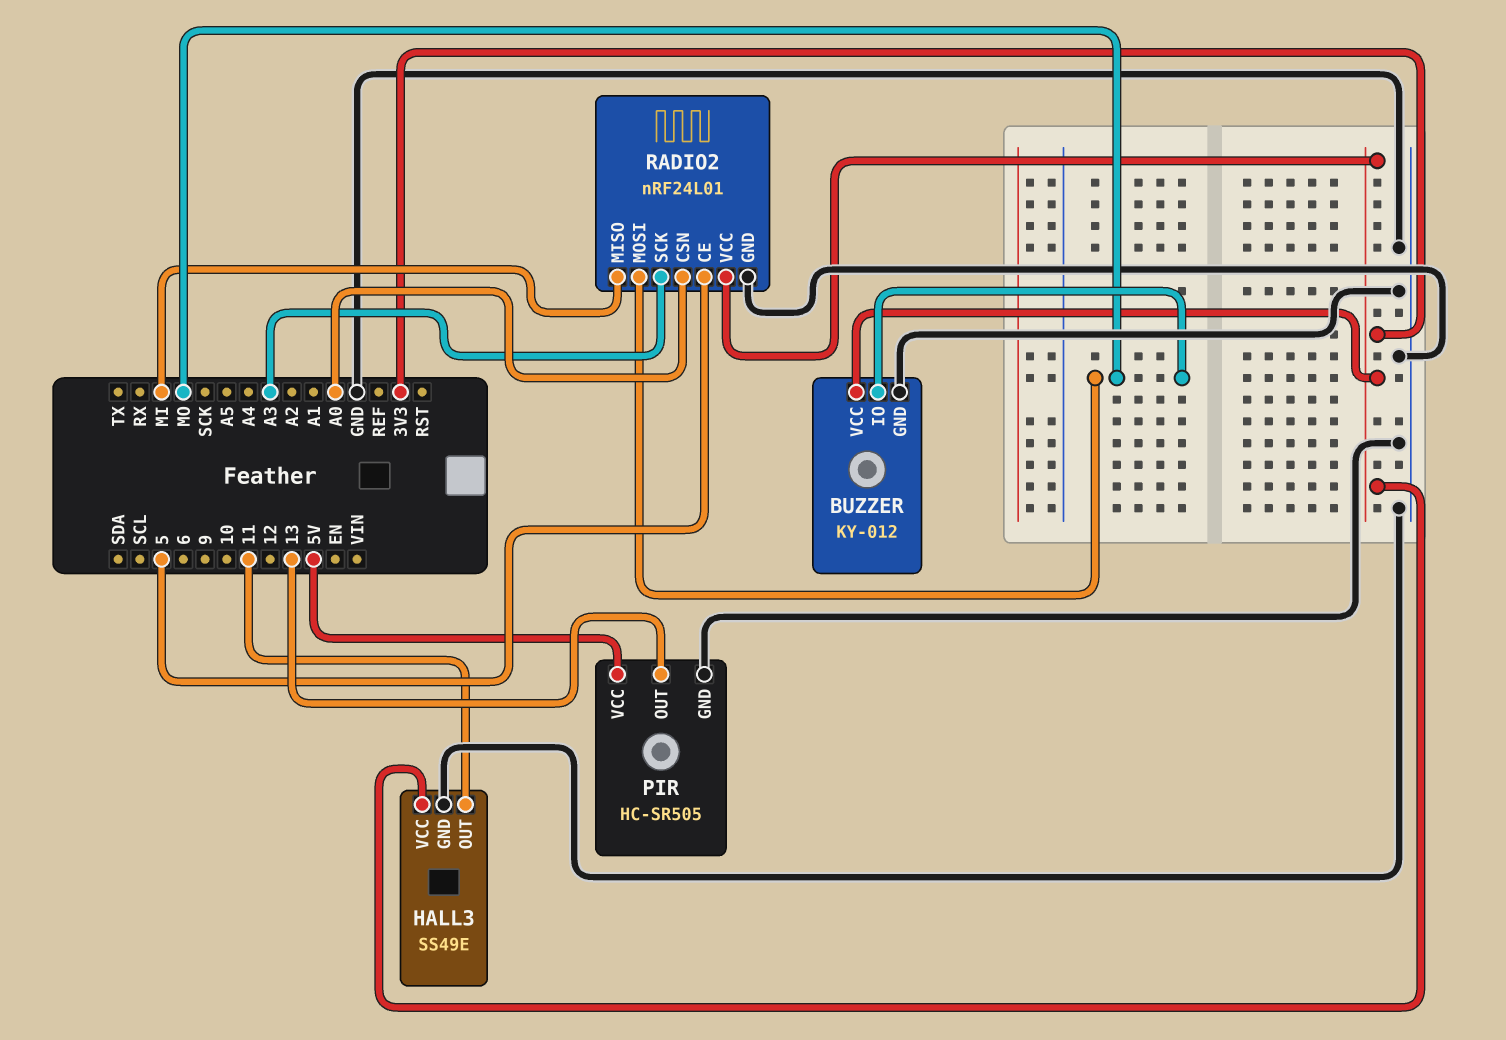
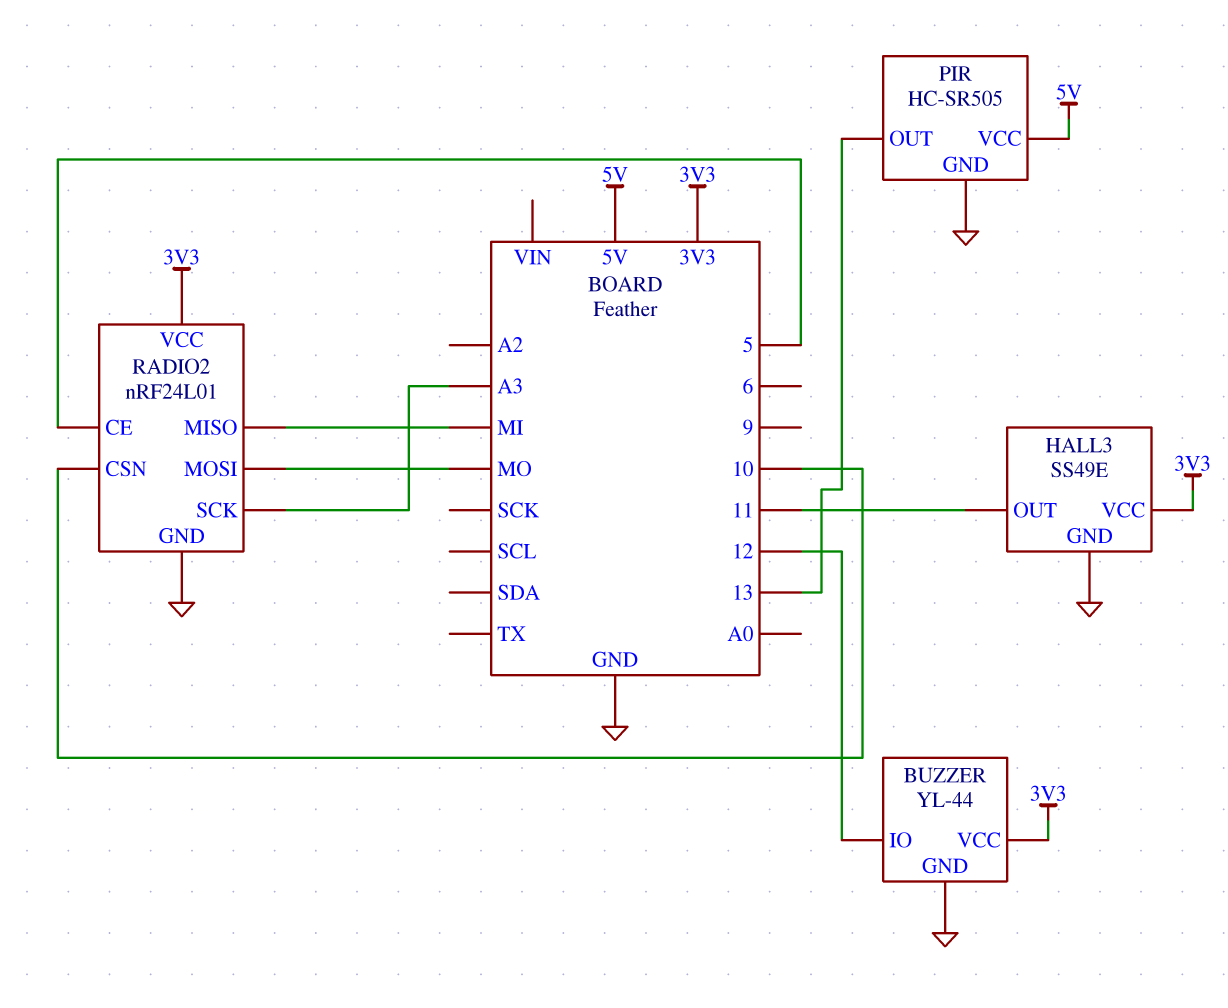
BUZZER: KY-012 -> YL-44
BUZZER pin IO: MO -> 12
RADIO2 pin CSN: A0 -> 10

